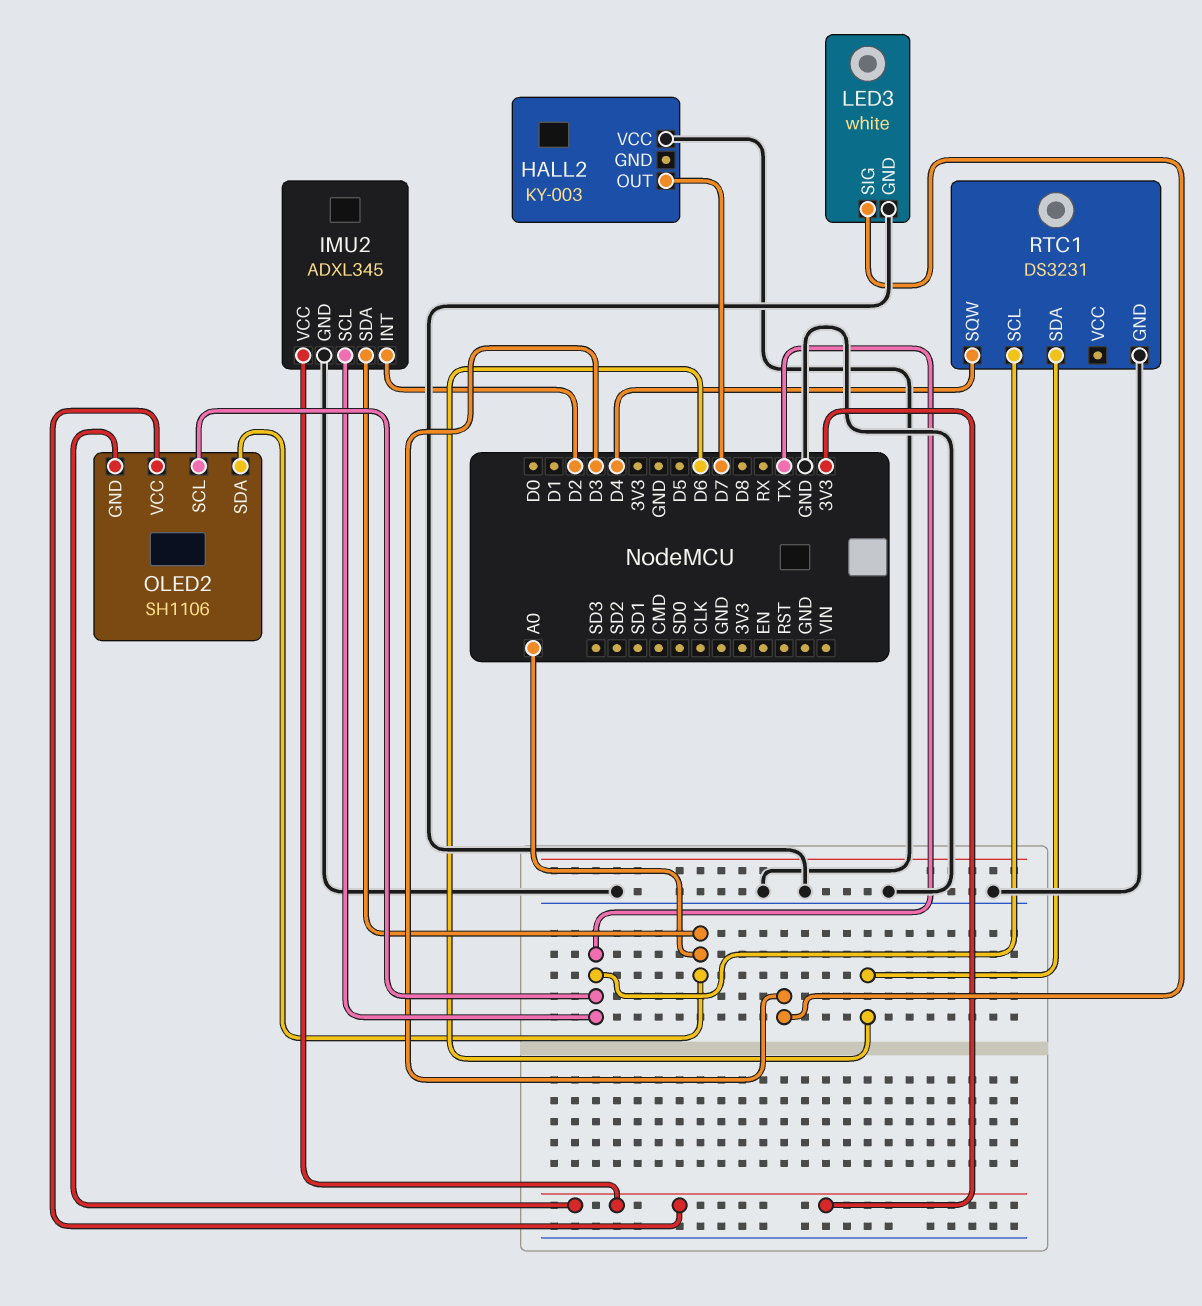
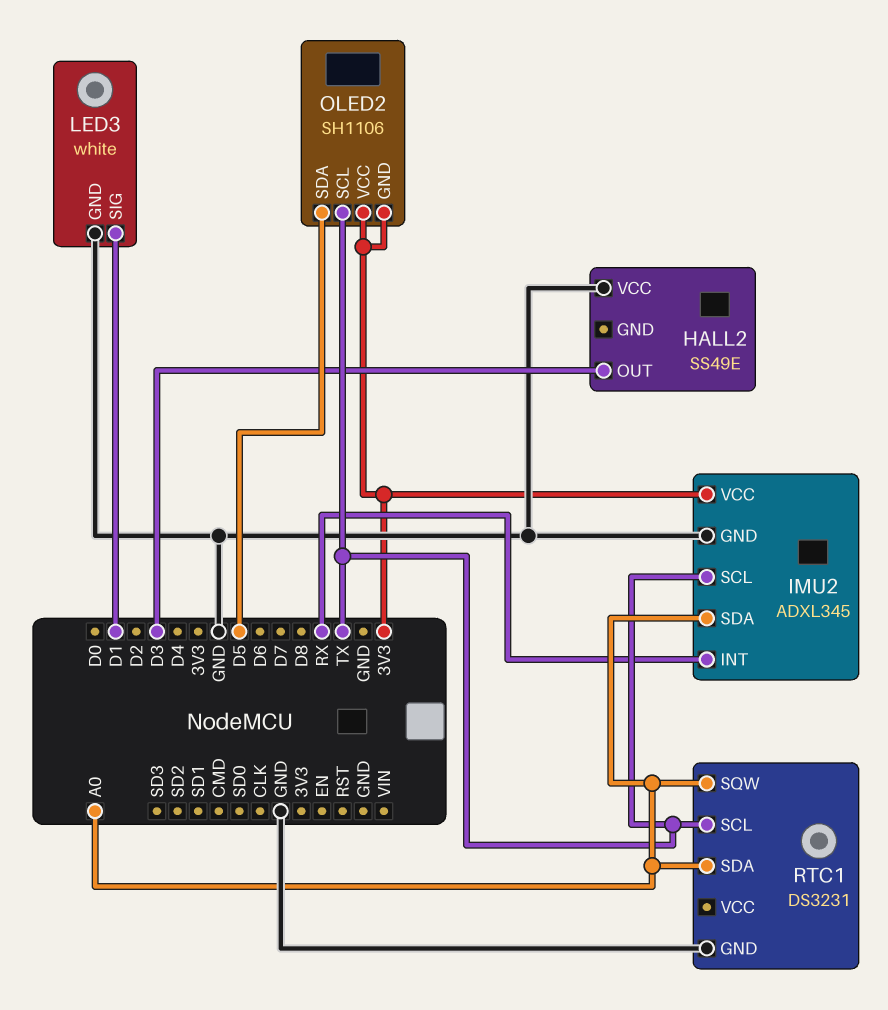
HALL2: KY-003 -> SS49E
HALL2 pin OUT: D7 -> D3
IMU2 pin INT: D2 -> RX
LED3 pin SIG: D3 -> D1
OLED2 pin SDA: A0 -> D5
RTC1 pin SDA: D6 -> A0
RTC1 pin SQW: D4 -> A0

